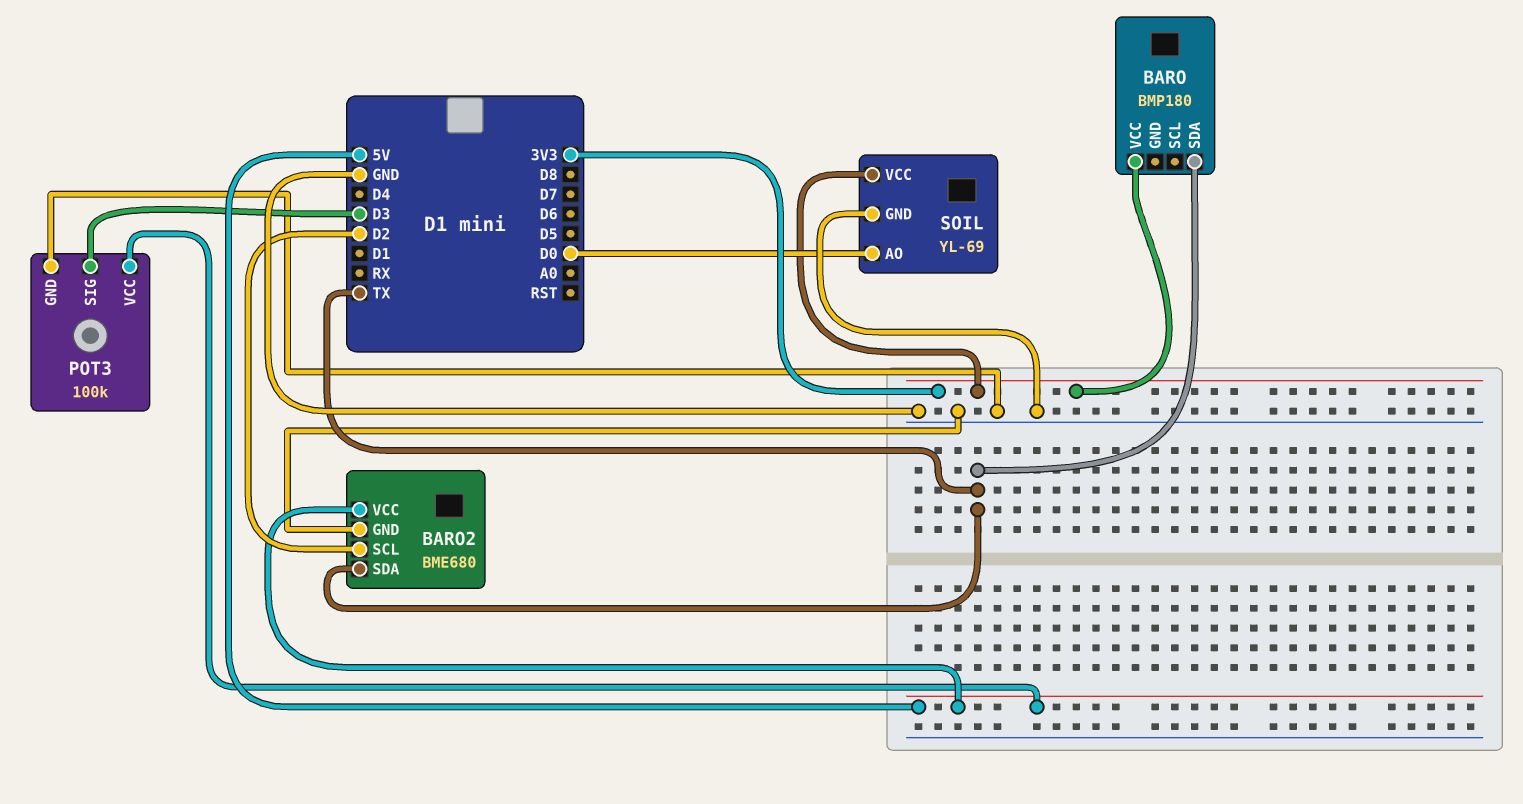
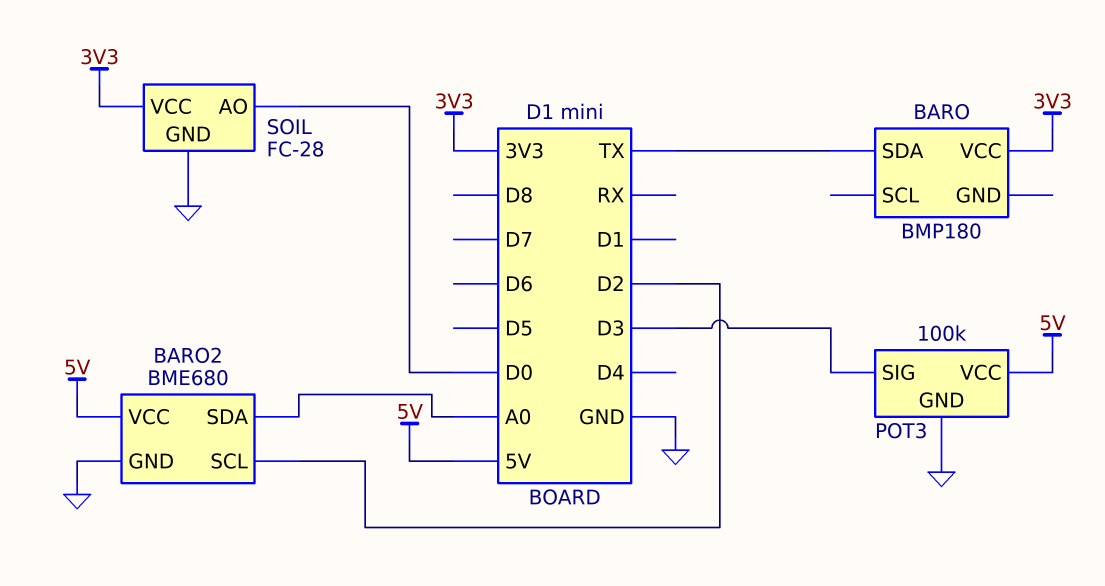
BARO2 pin SDA: TX -> A0
SOIL: YL-69 -> FC-28

